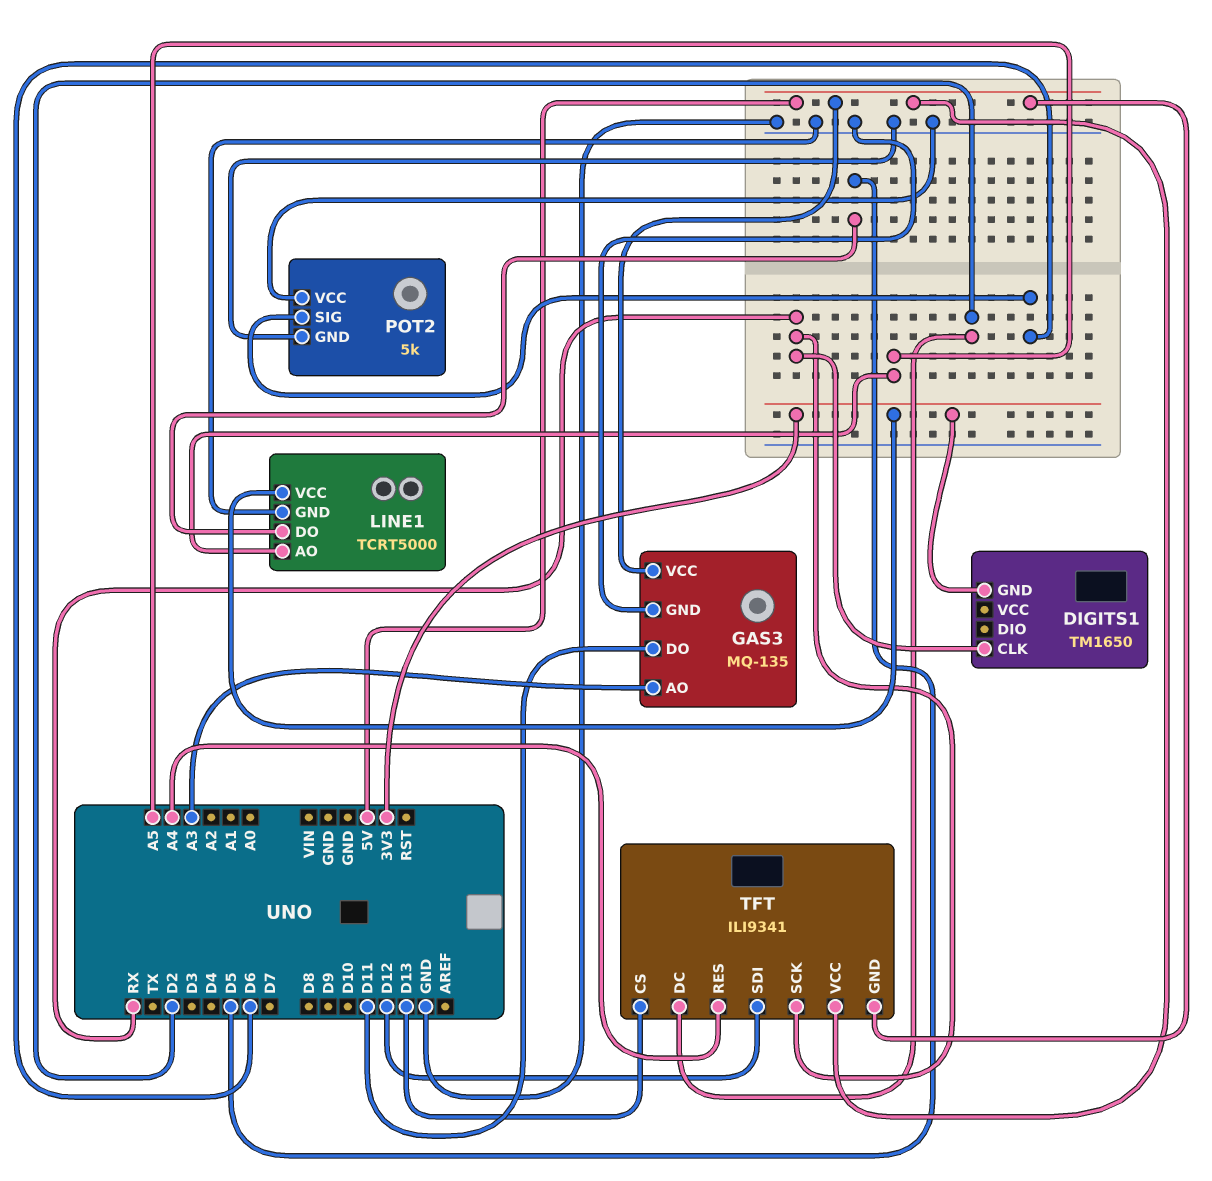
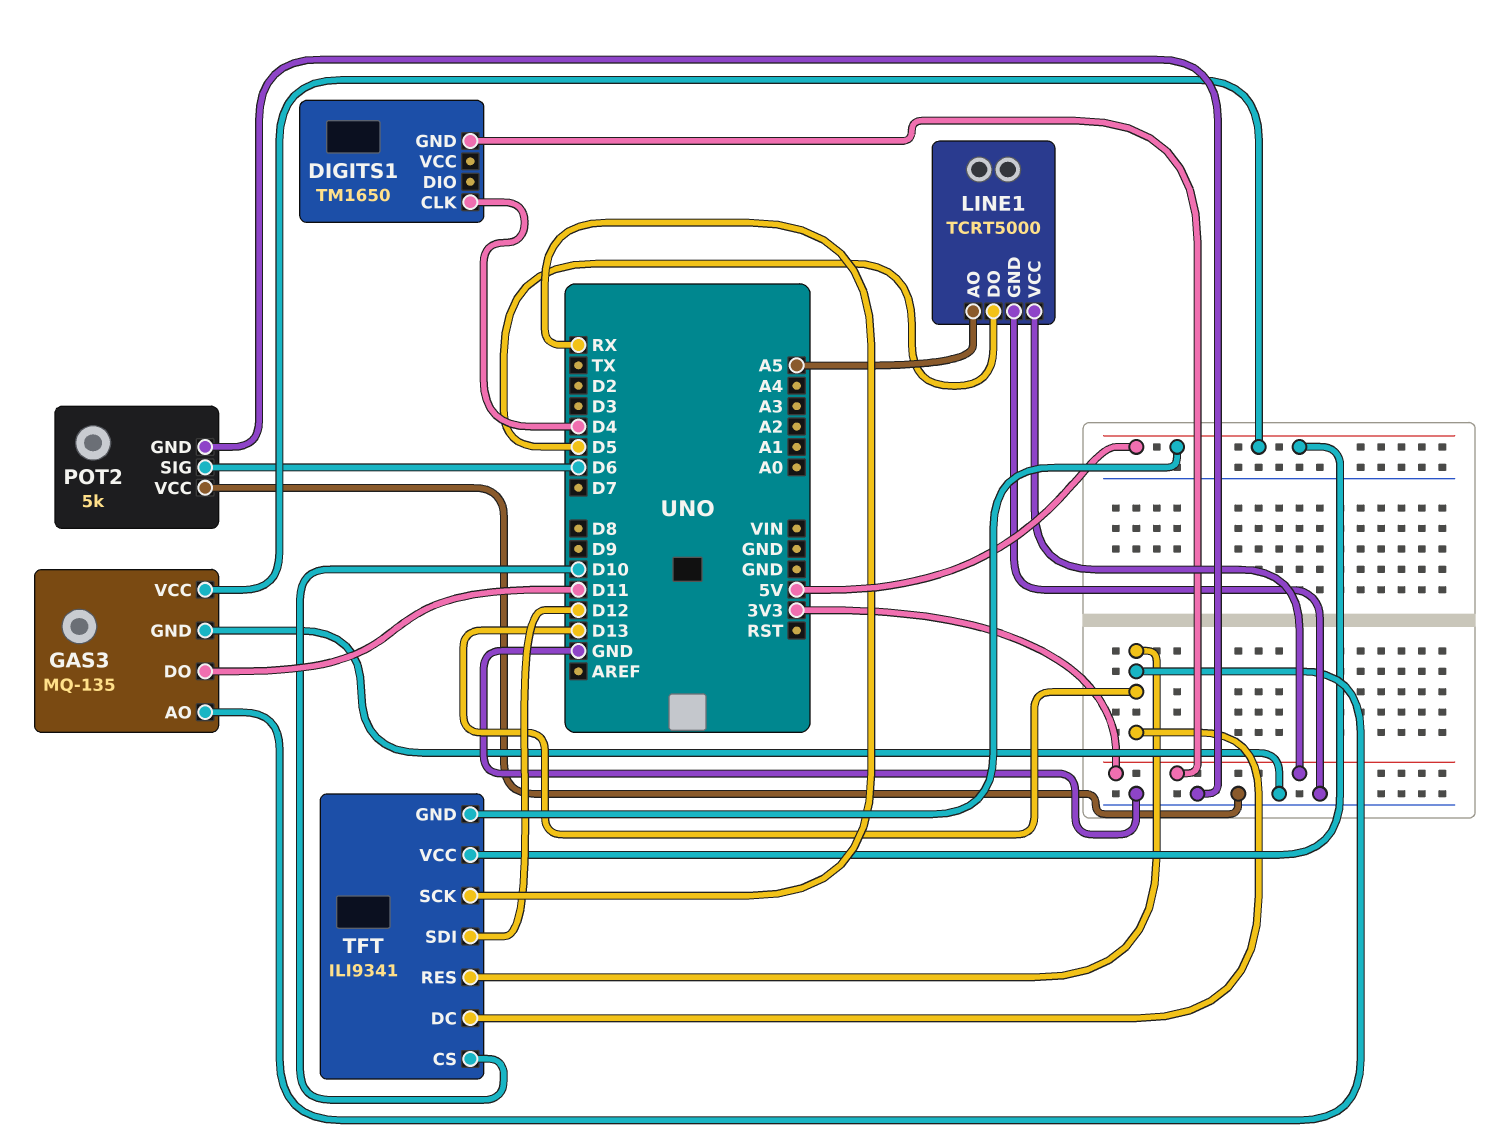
DIGITS1 pin CLK: RX -> D4
GAS3 pin AO: A3 -> D13
TFT pin CS: D13 -> D10
TFT pin DC: D2 -> D13
TFT pin RES: A4 -> D13

